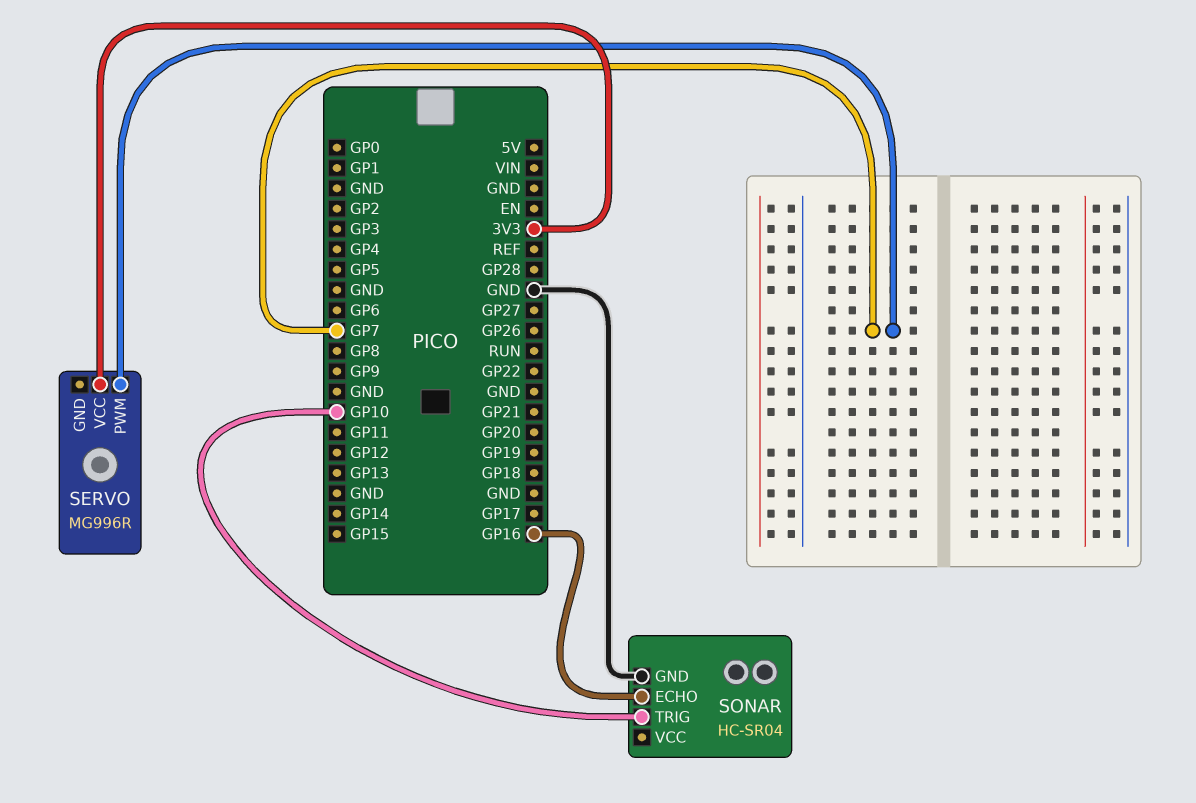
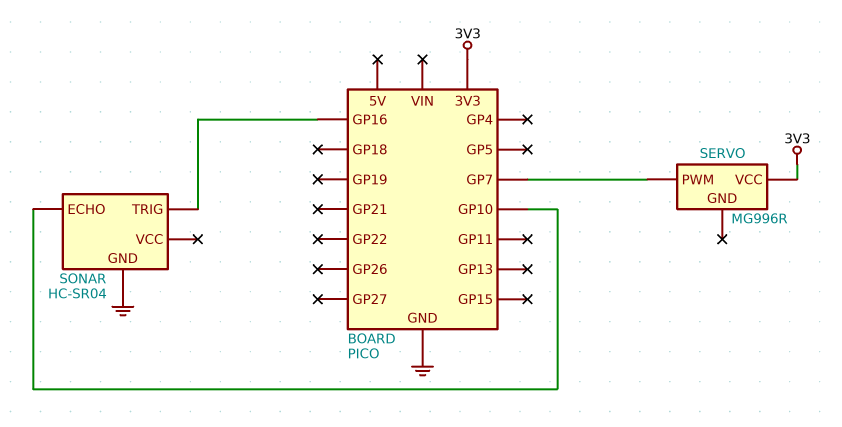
SONAR pin ECHO: GP16 -> GP10
SONAR pin TRIG: GP10 -> GP16

